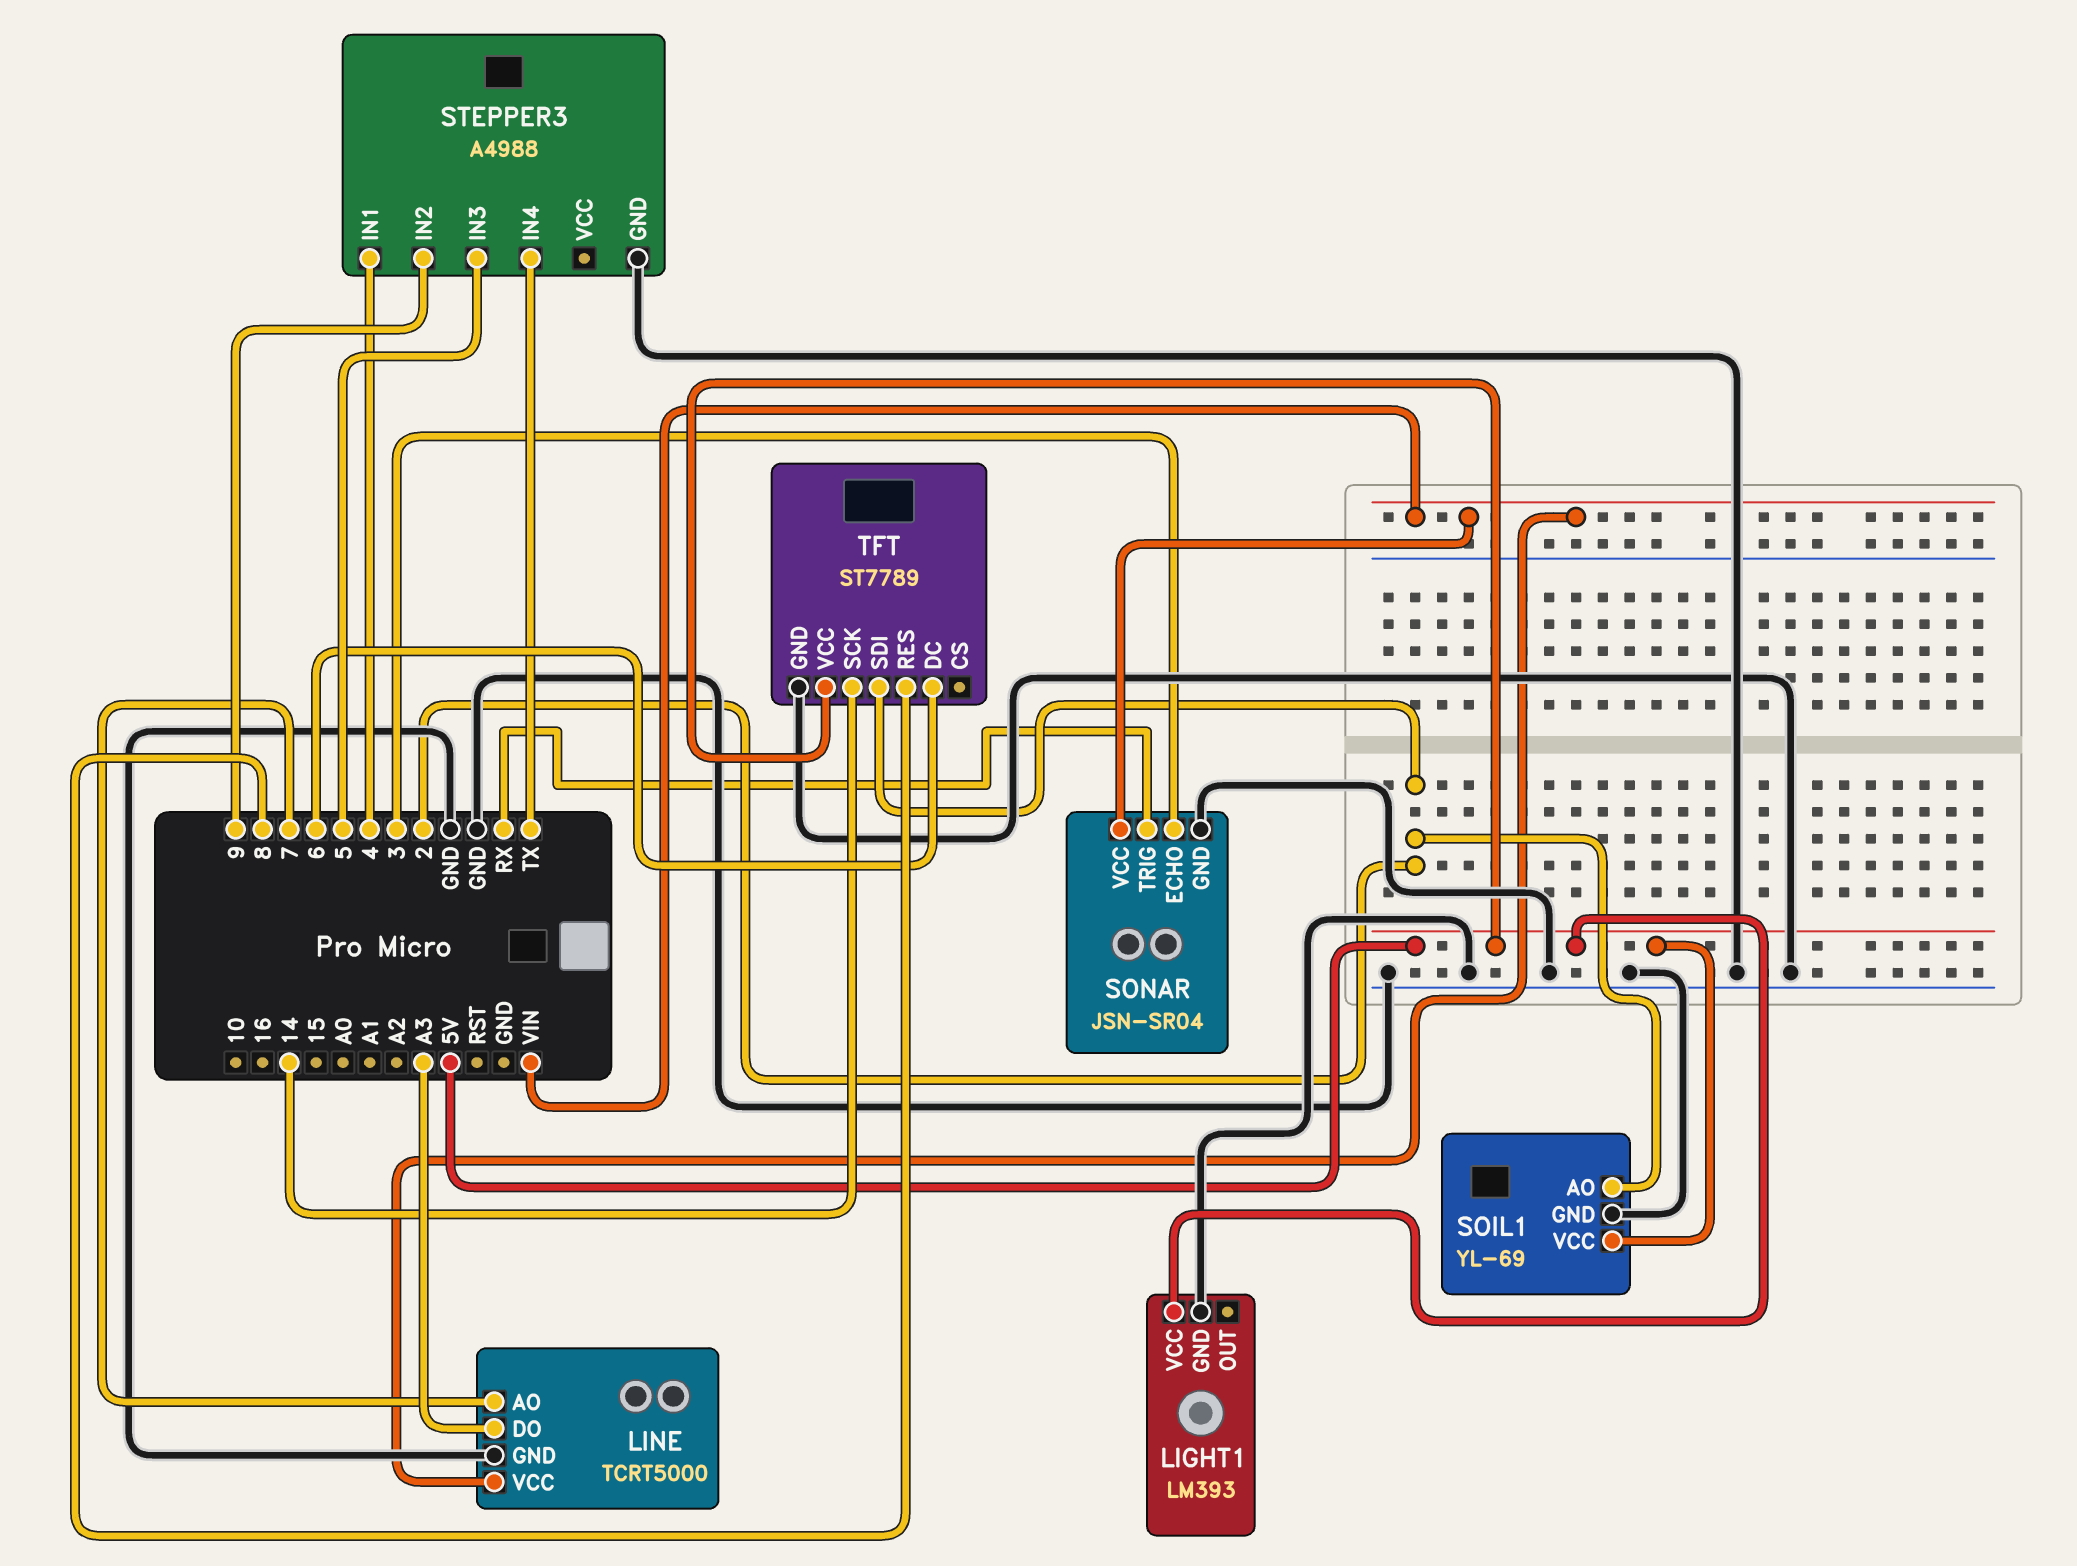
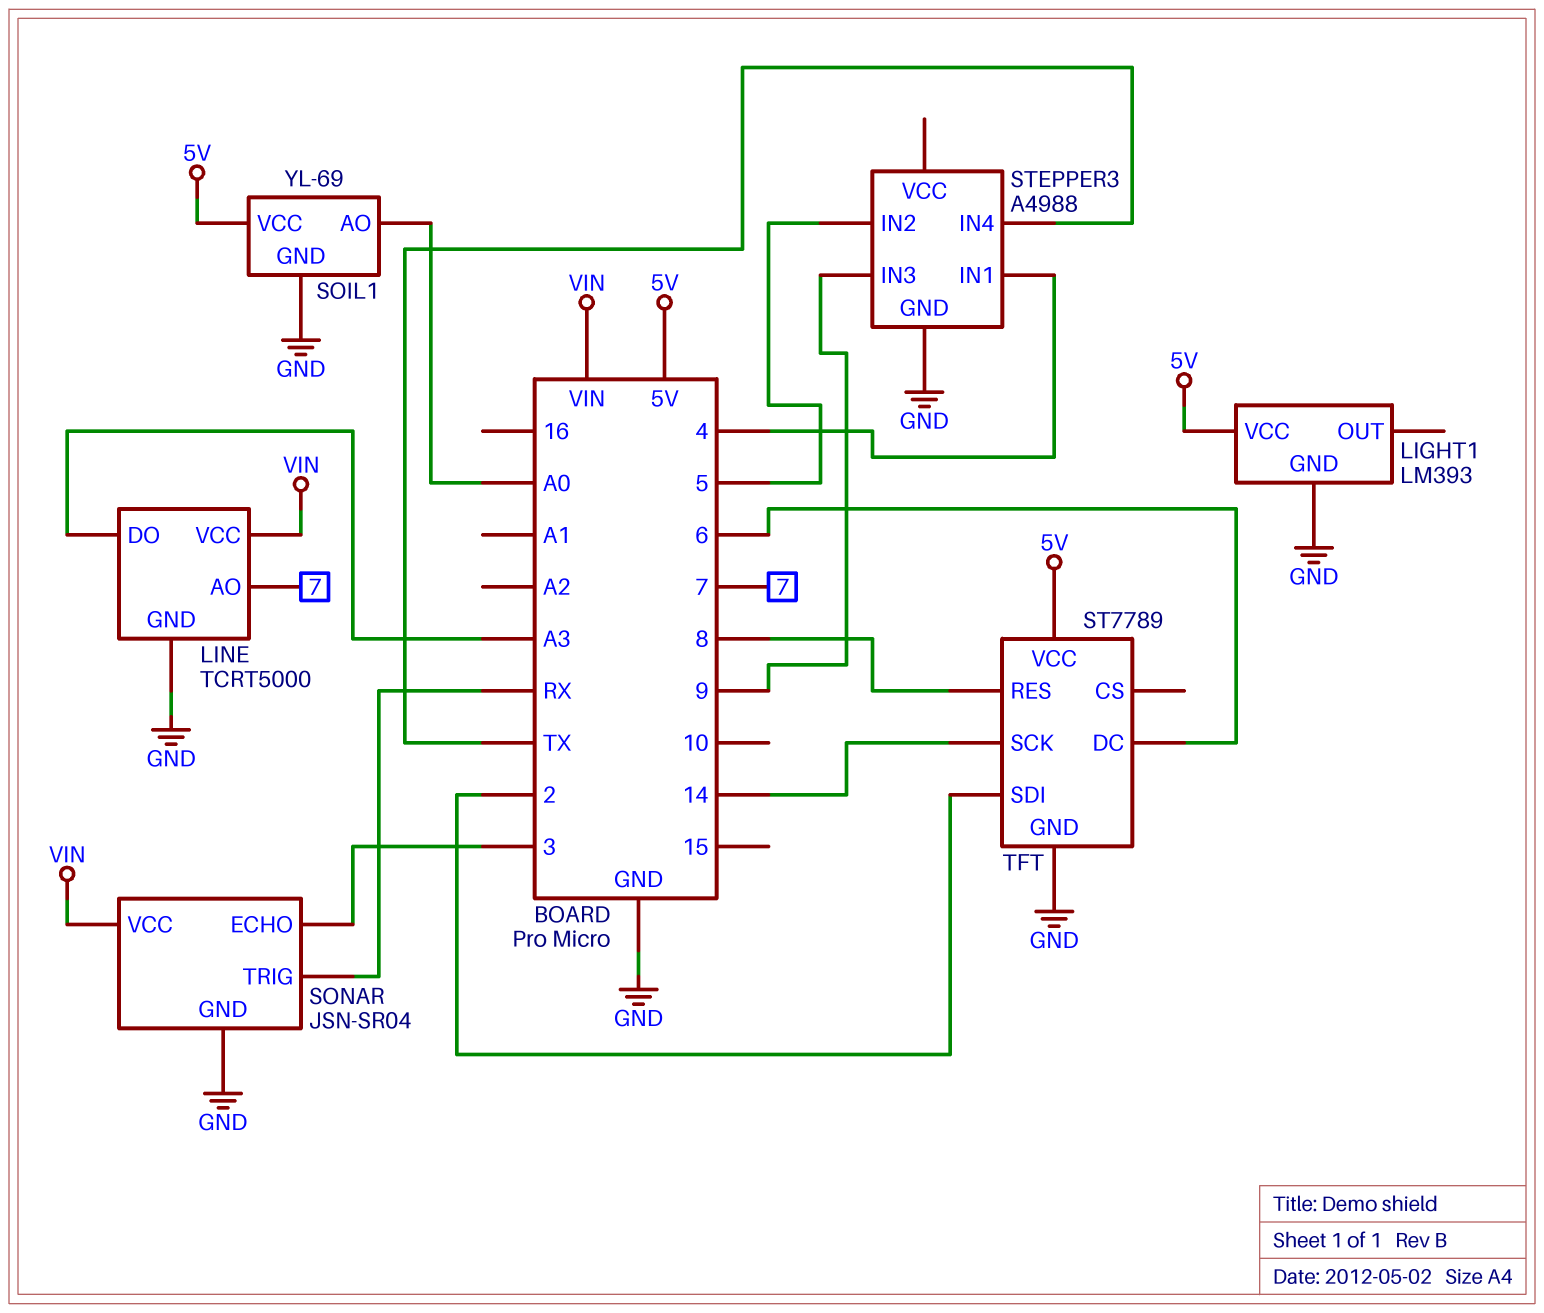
SOIL1 pin AO: 2 -> A0
STEPPER3 pin IN2: 9 -> 5
STEPPER3 pin IN3: 5 -> 9

